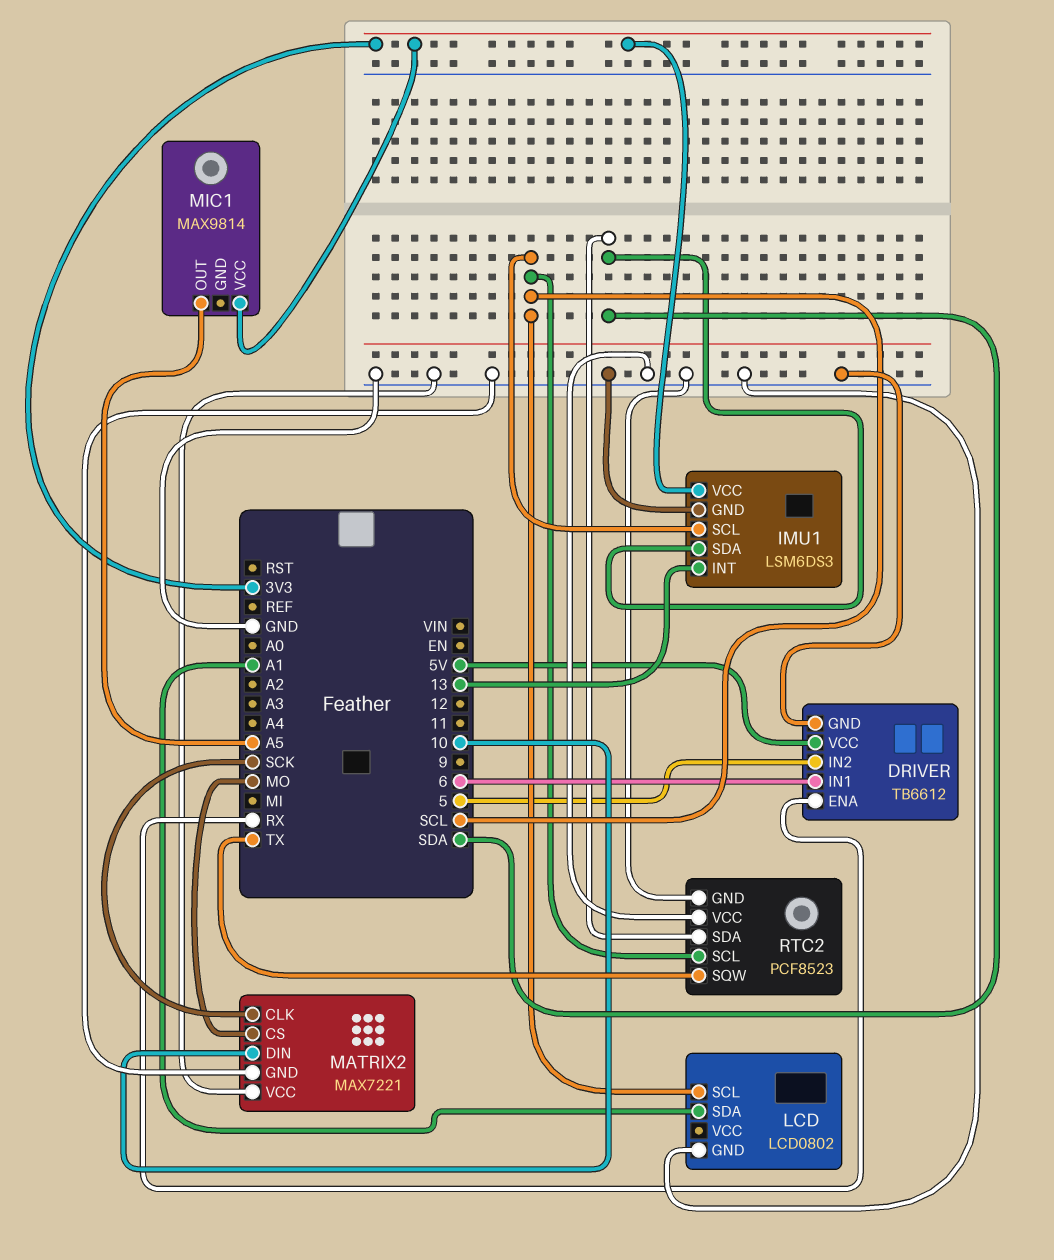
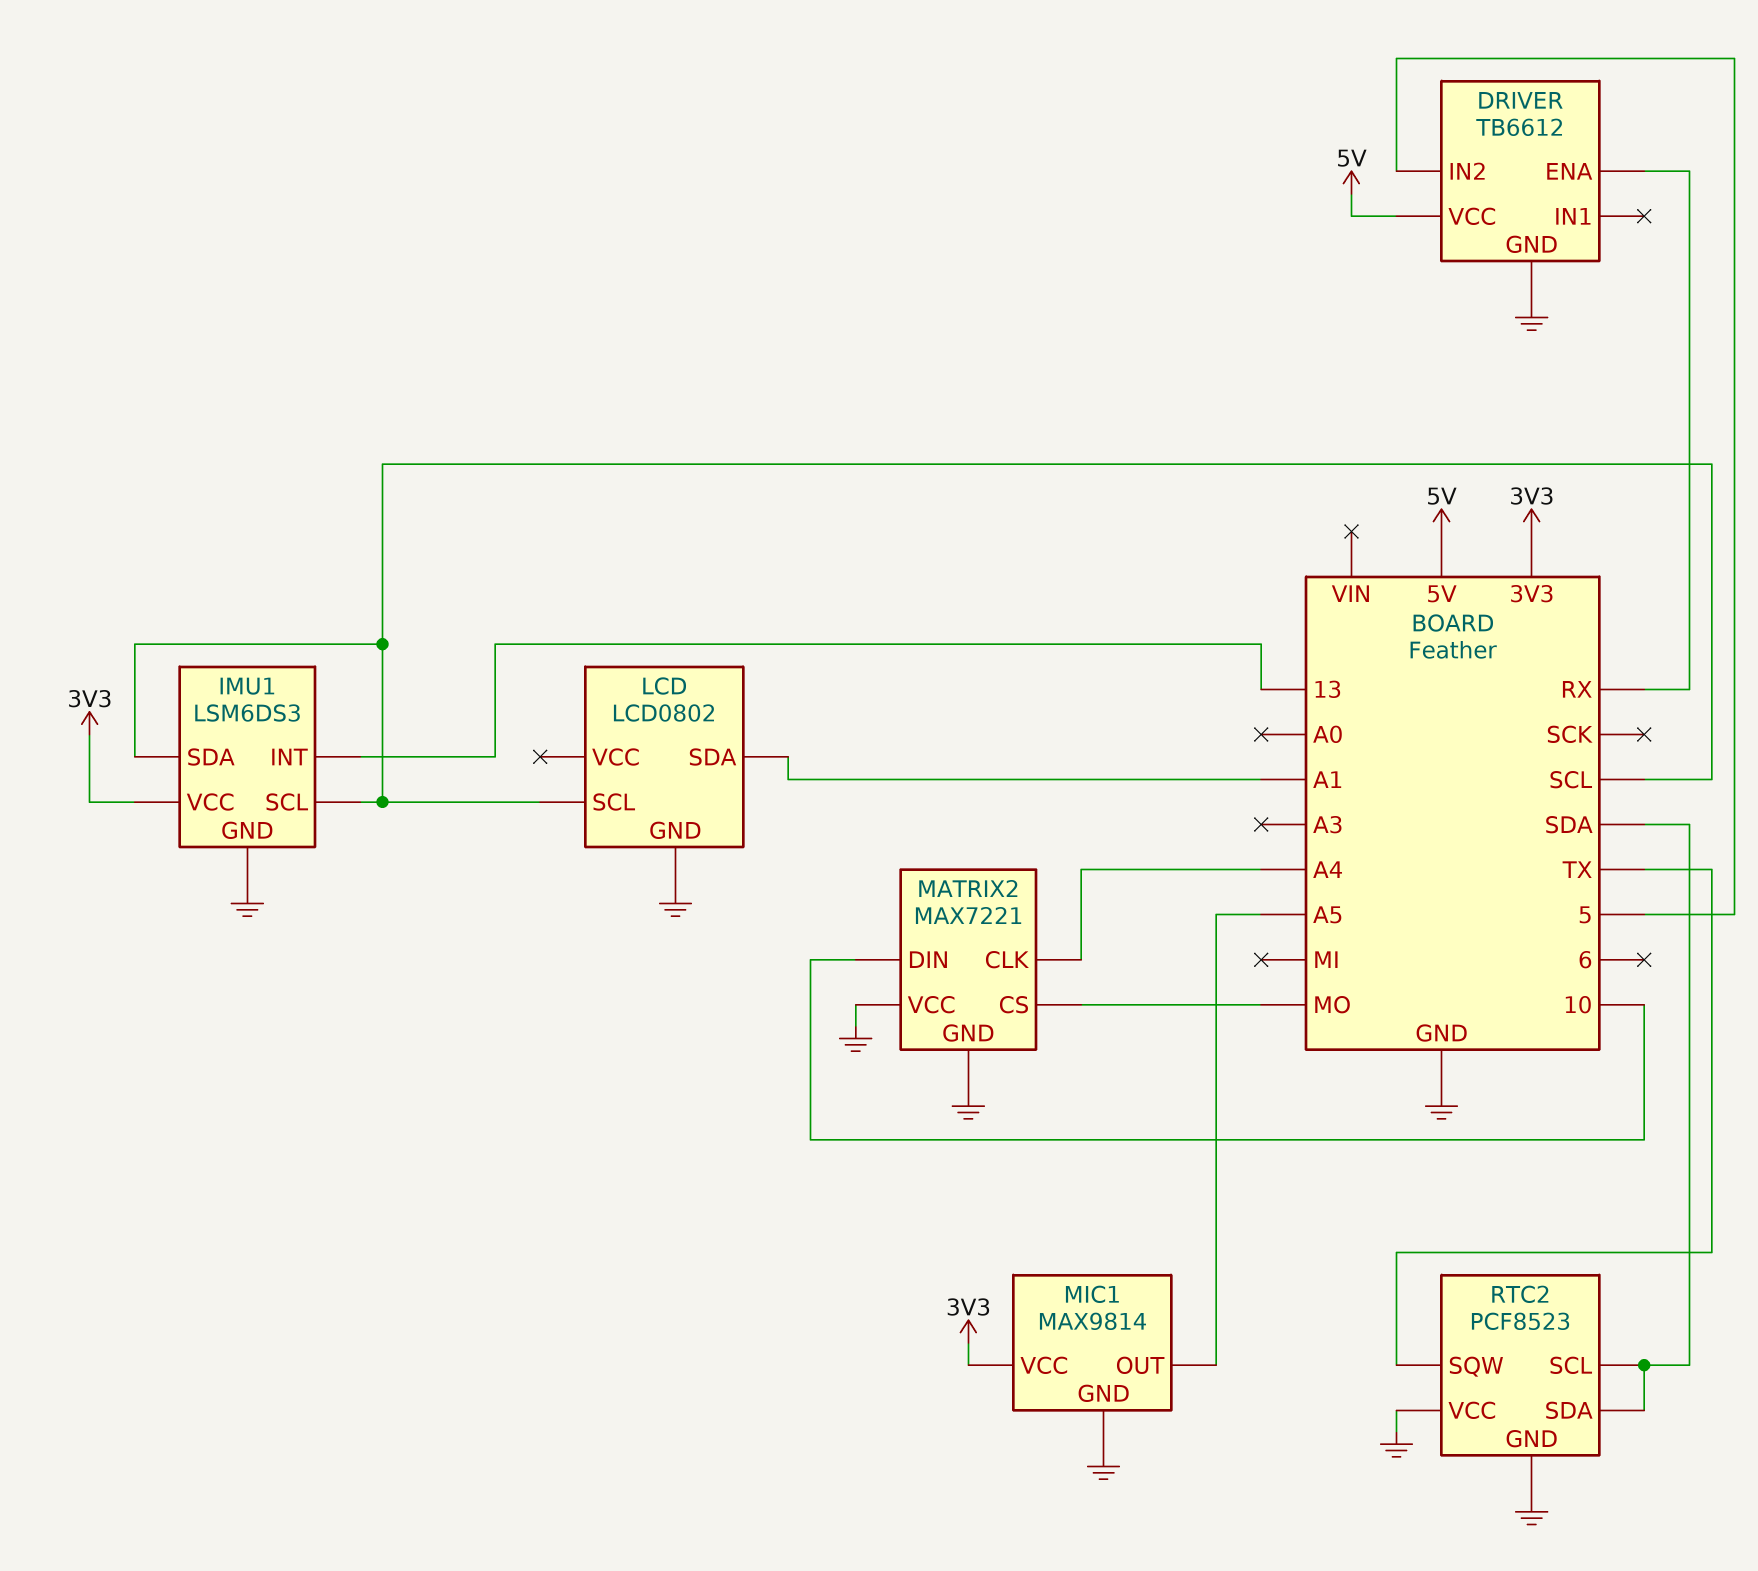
DRIVER pin IN1: 6 -> none
IMU1 pin SDA: SDA -> SCL
MATRIX2 pin CLK: SCK -> A4
MIC1 pin GND: none -> GND
RTC2 pin SCL: SCL -> SDA

